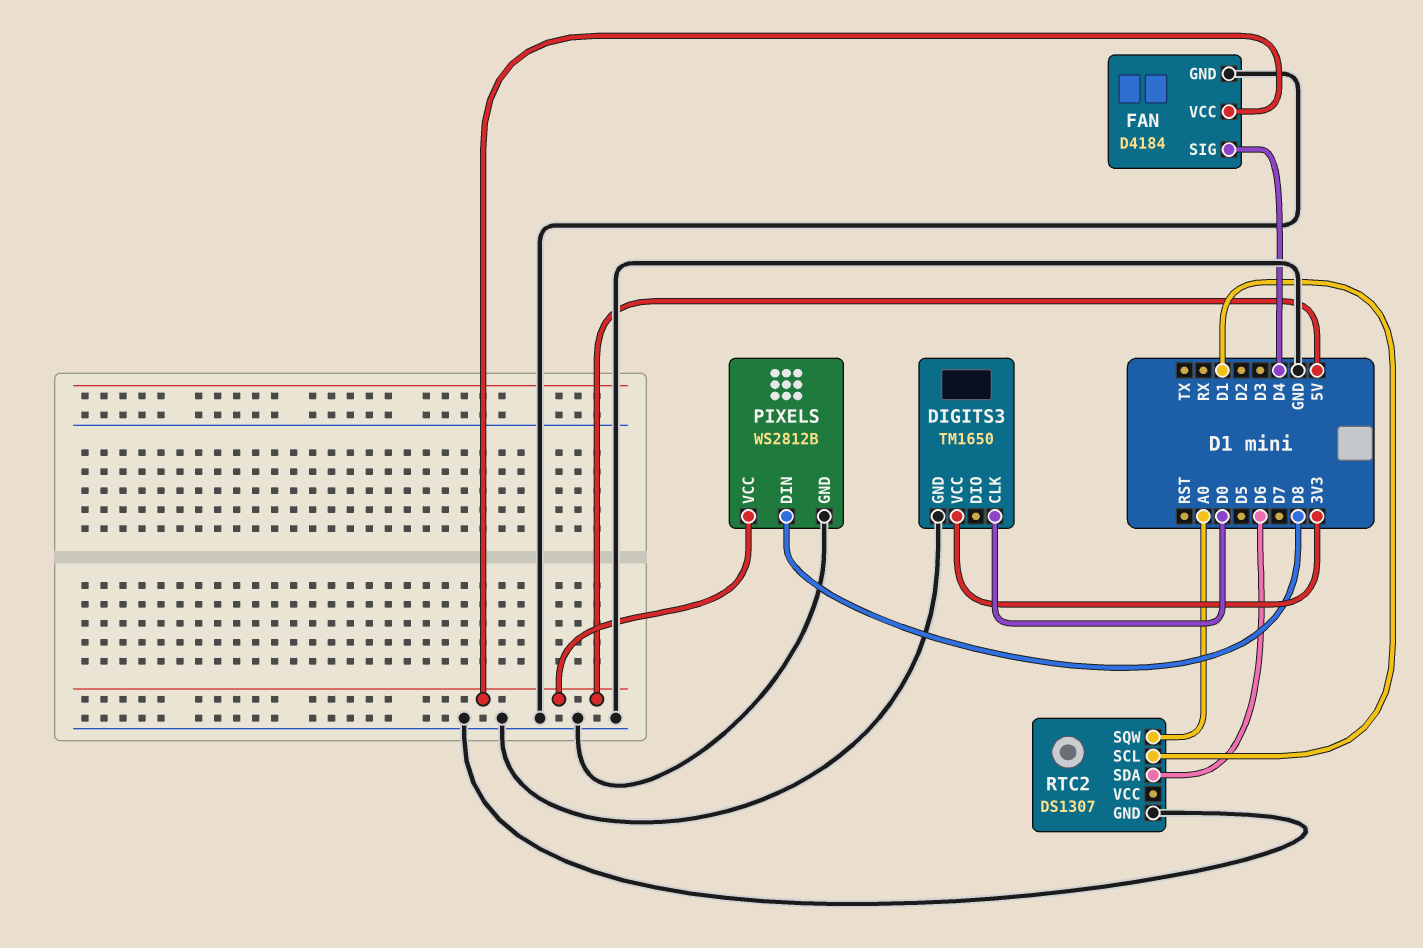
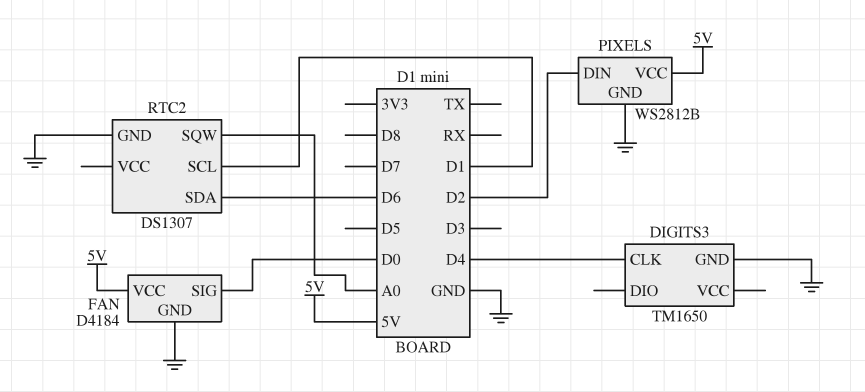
DIGITS3 pin CLK: D0 -> D4
DIGITS3 pin VCC: 3V3 -> none
FAN pin SIG: D4 -> D0
PIXELS pin DIN: D8 -> D2

